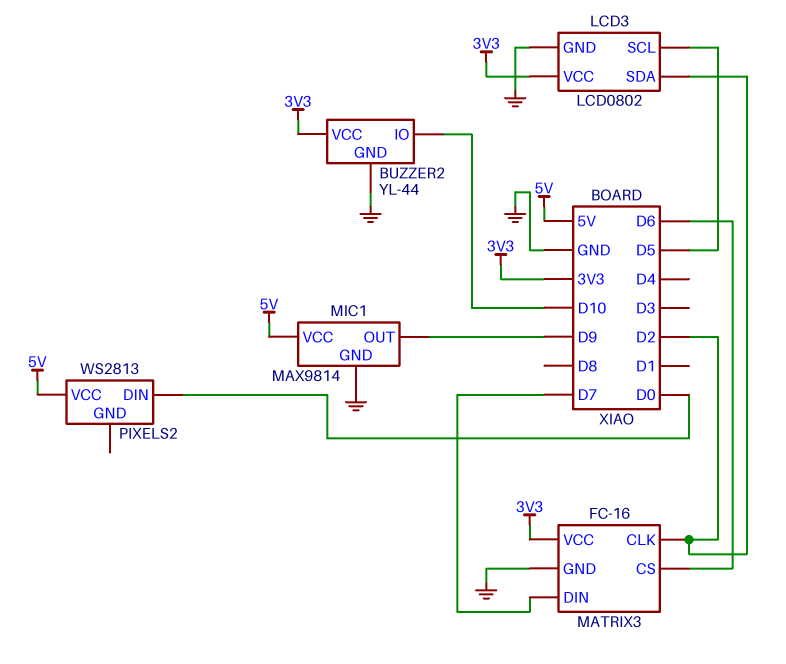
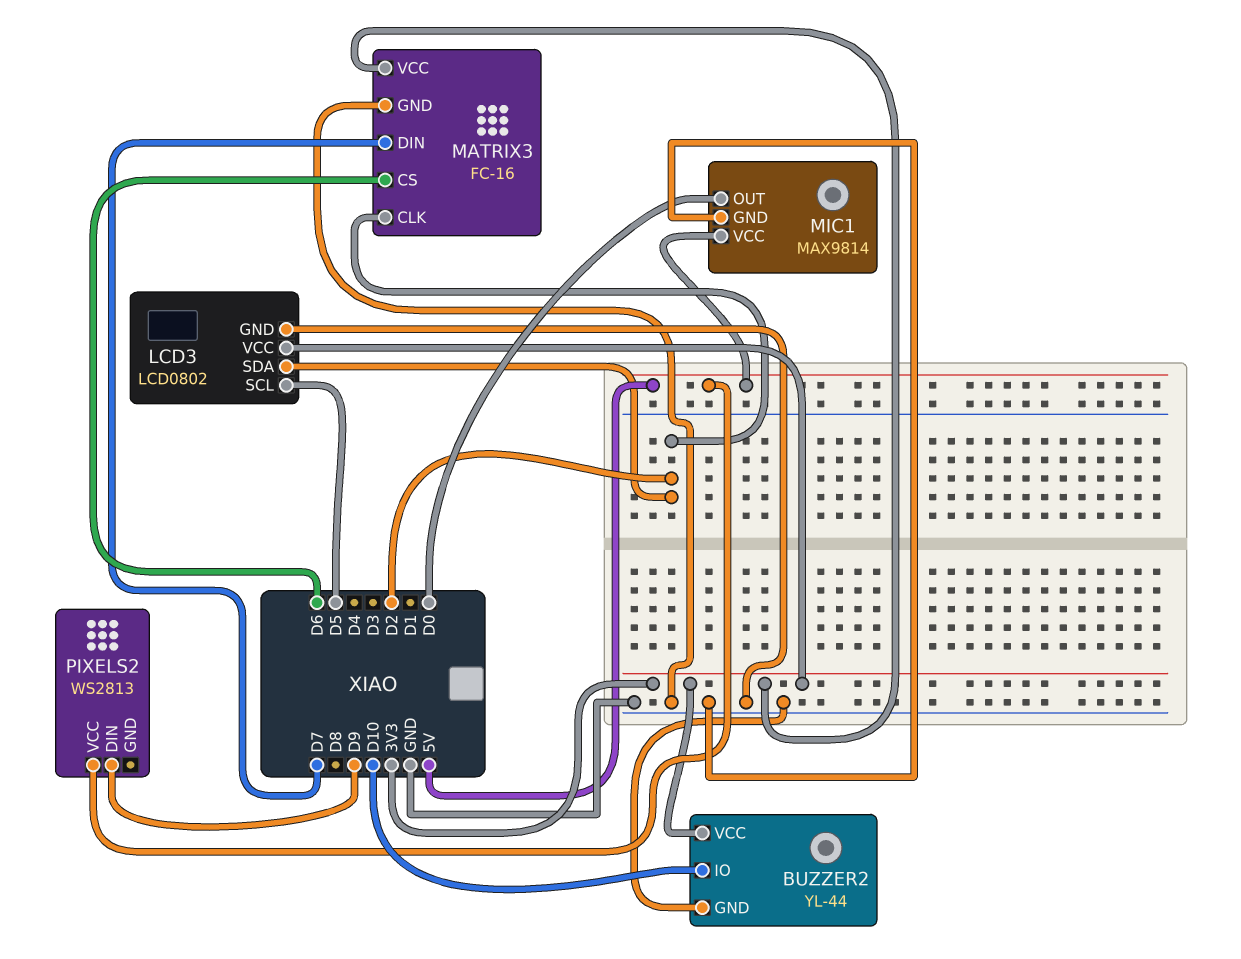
MIC1 pin OUT: D9 -> D0
PIXELS2 pin DIN: D0 -> D9

